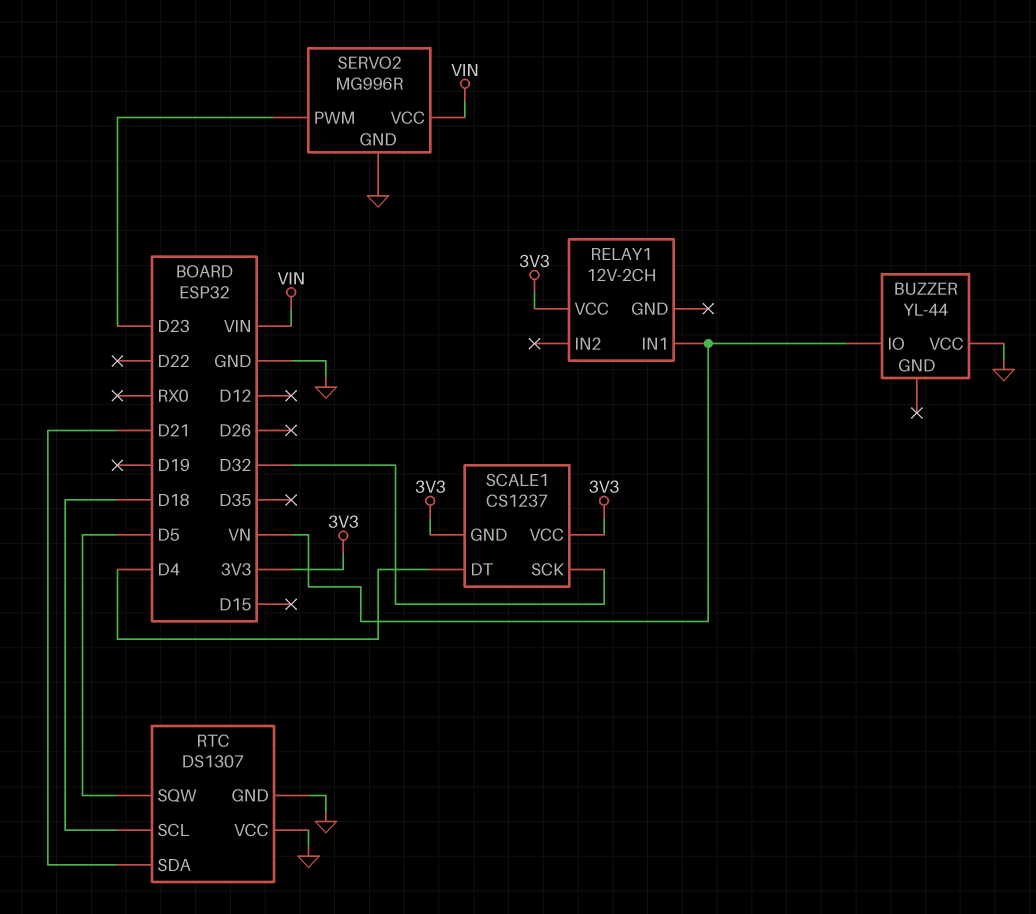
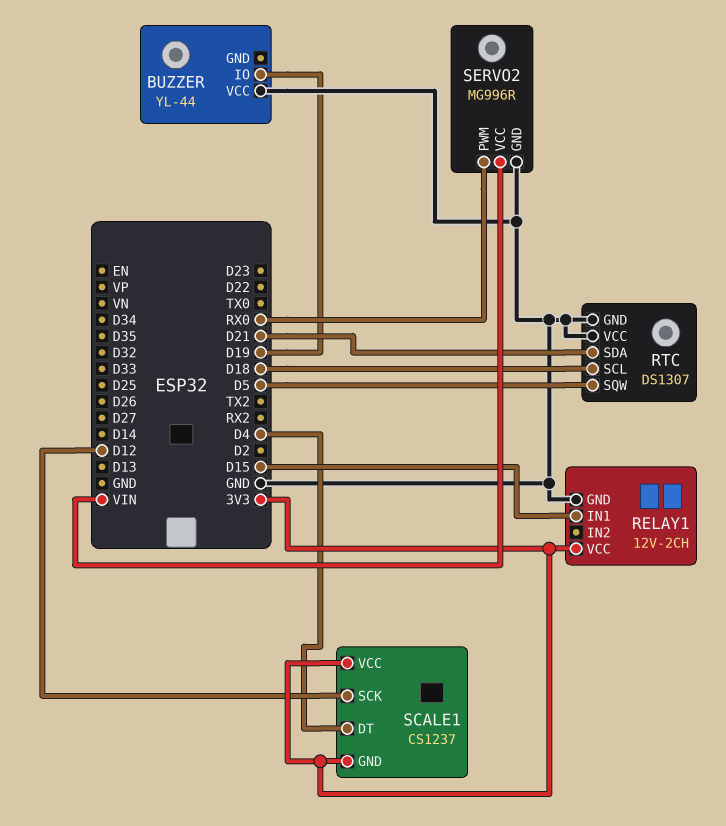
BUZZER pin IO: VN -> D19
RELAY1 pin GND: none -> GND
RELAY1 pin IN1: VN -> D15
SCALE1 pin SCK: D32 -> D12
SERVO2 pin PWM: D23 -> RX0

